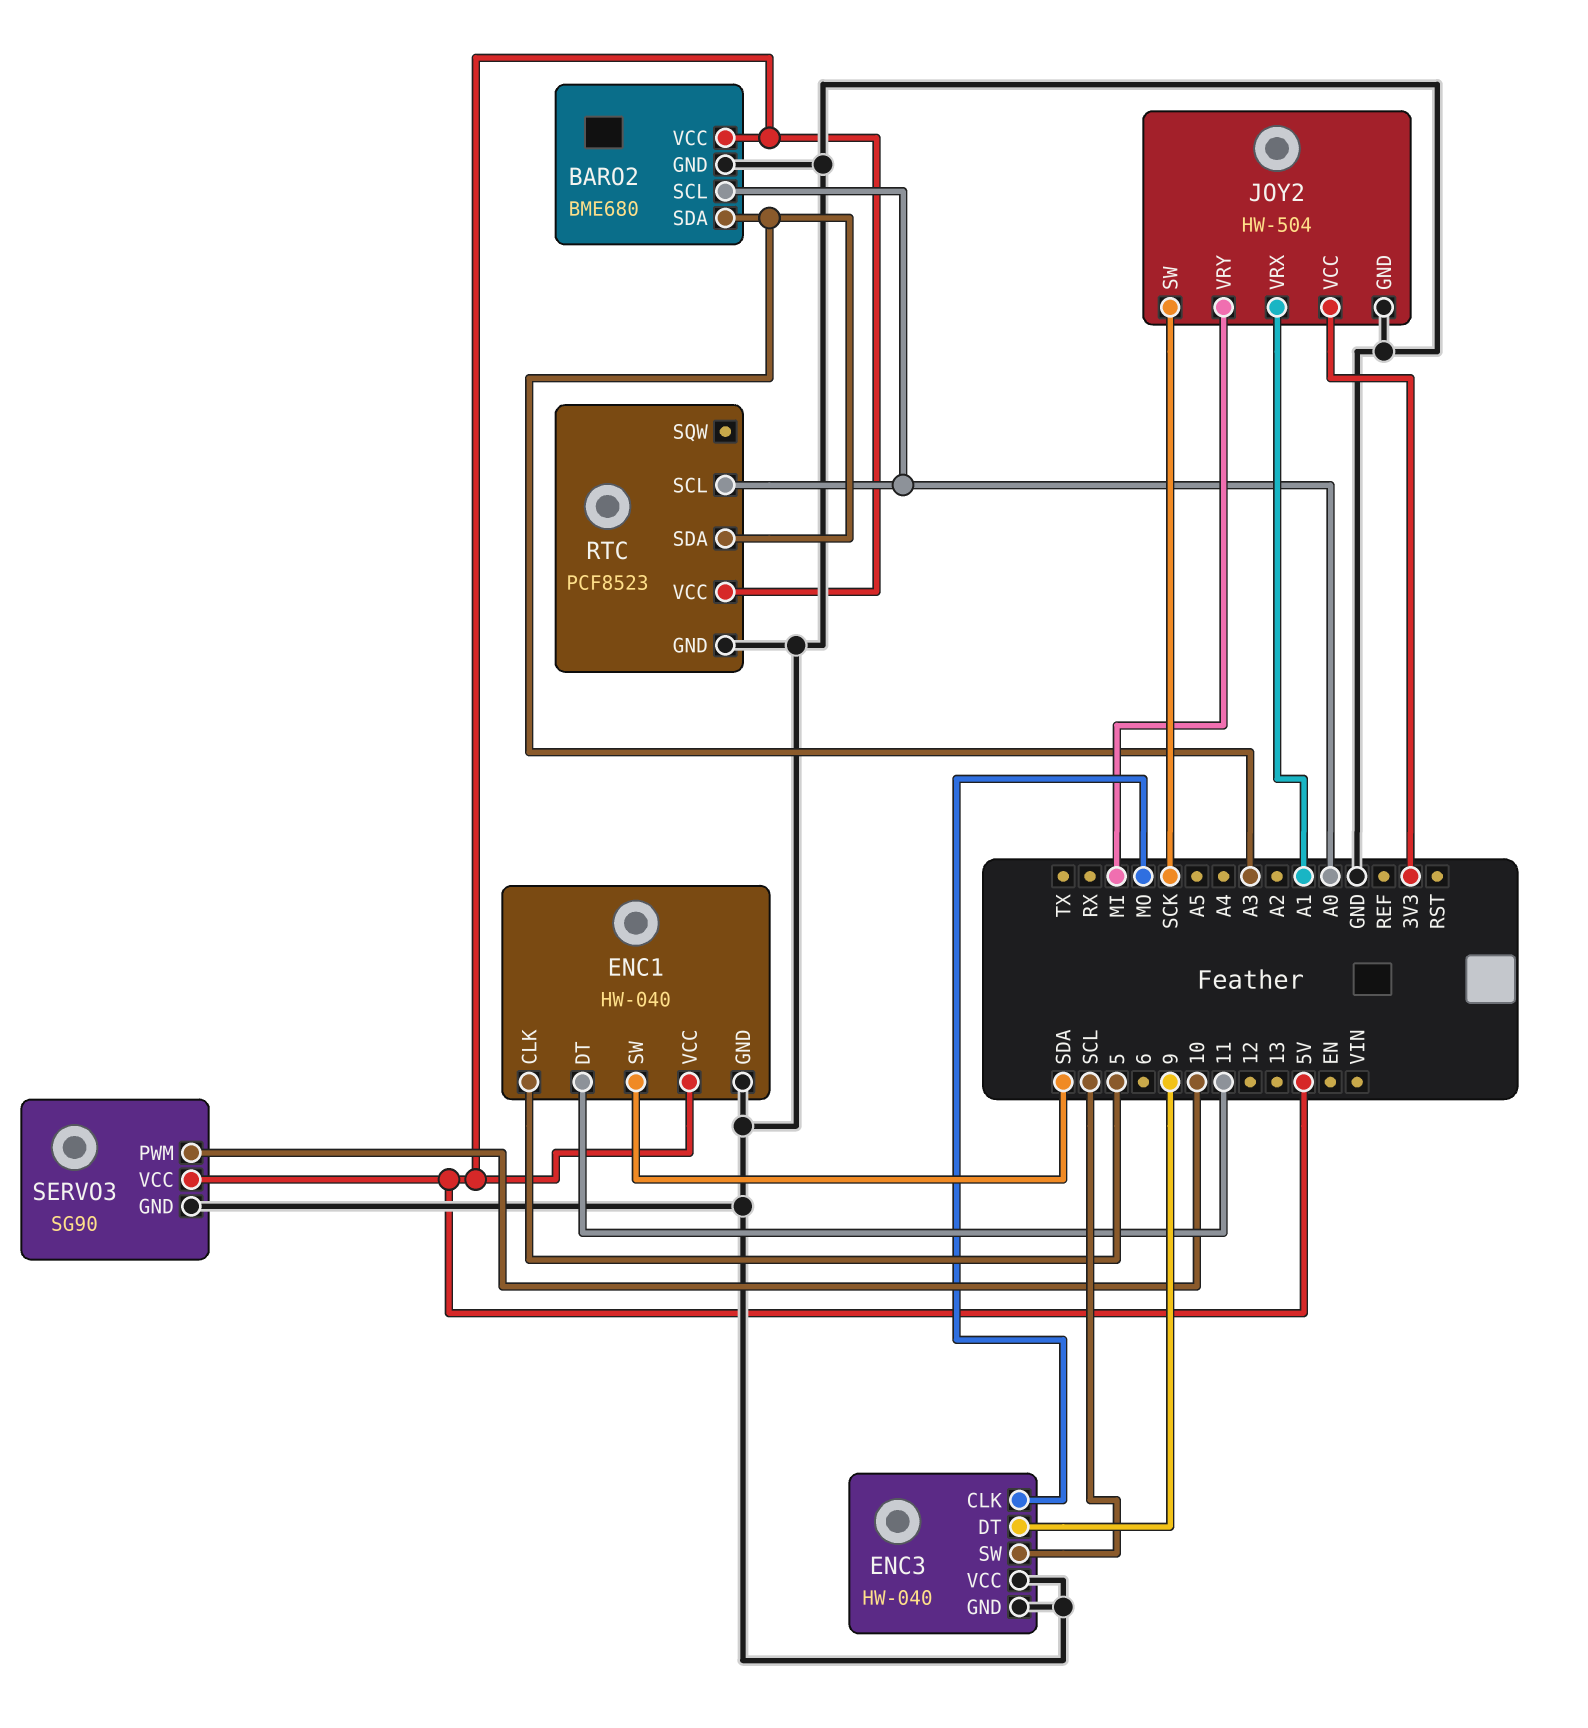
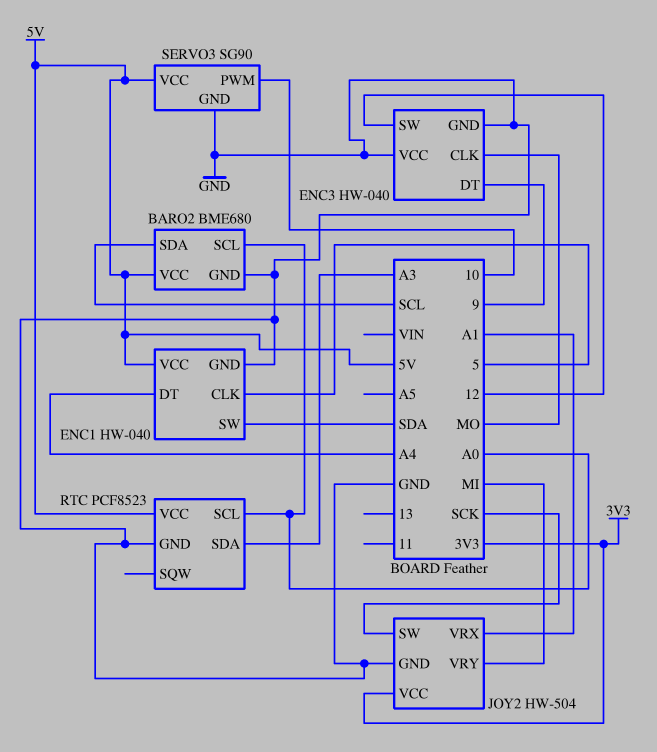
BARO2 pin SDA: A3 -> SCL
ENC1 pin DT: 11 -> A4
ENC3 pin SW: SCL -> 12

